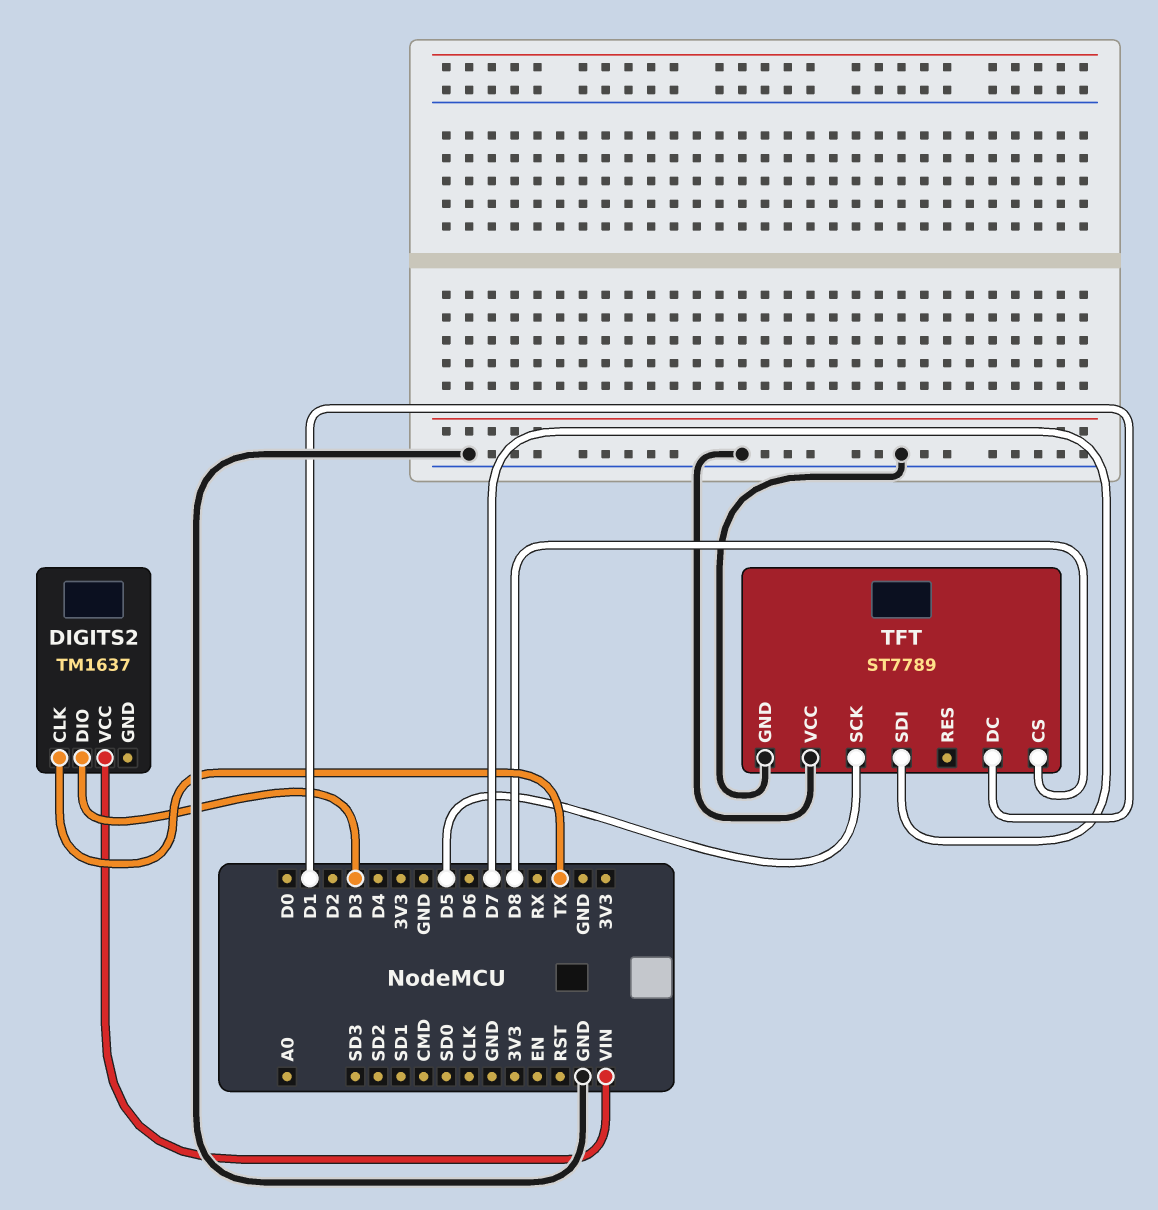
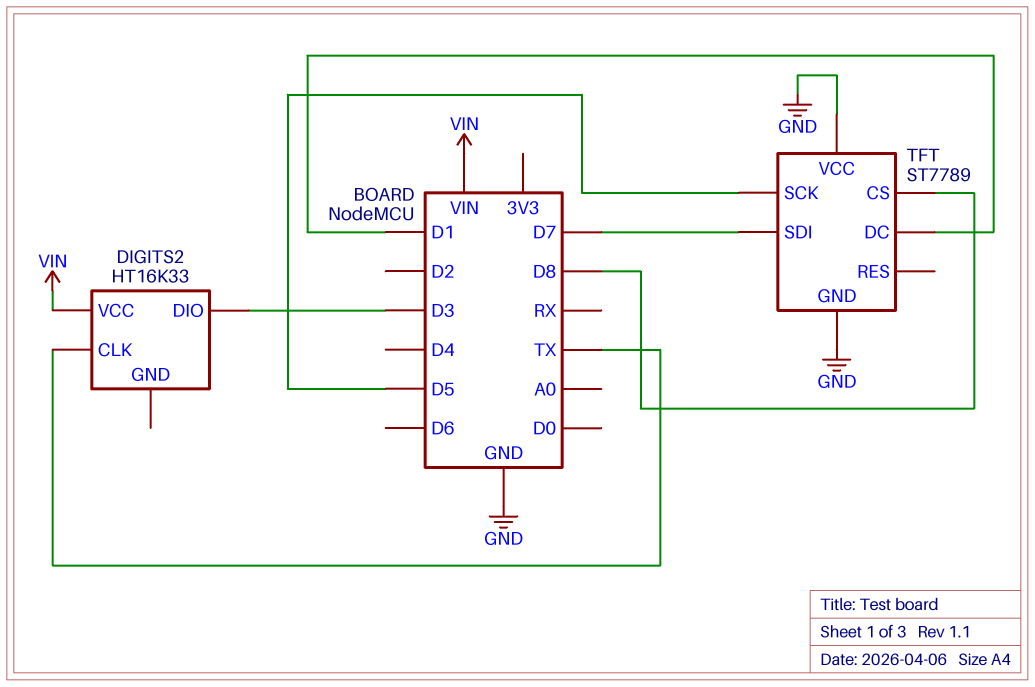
DIGITS2: TM1637 -> HT16K33

